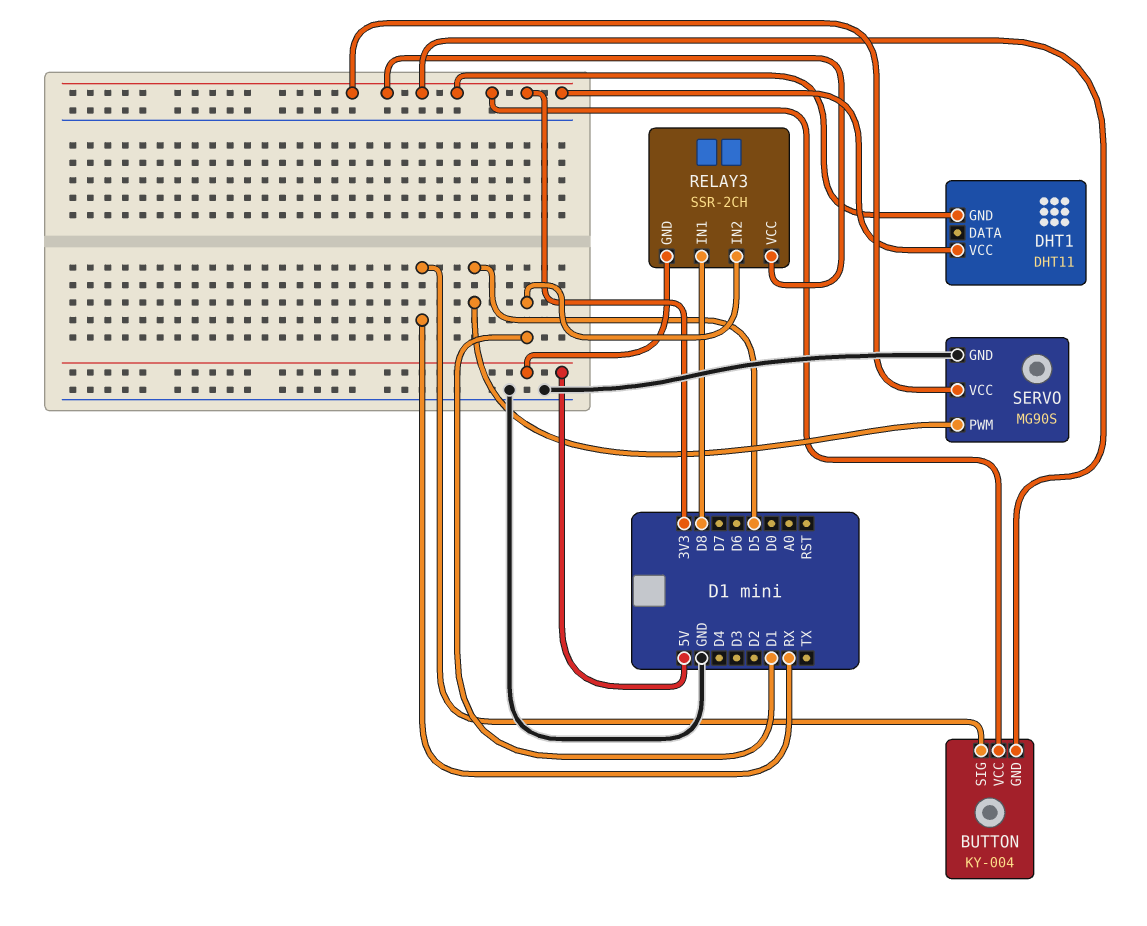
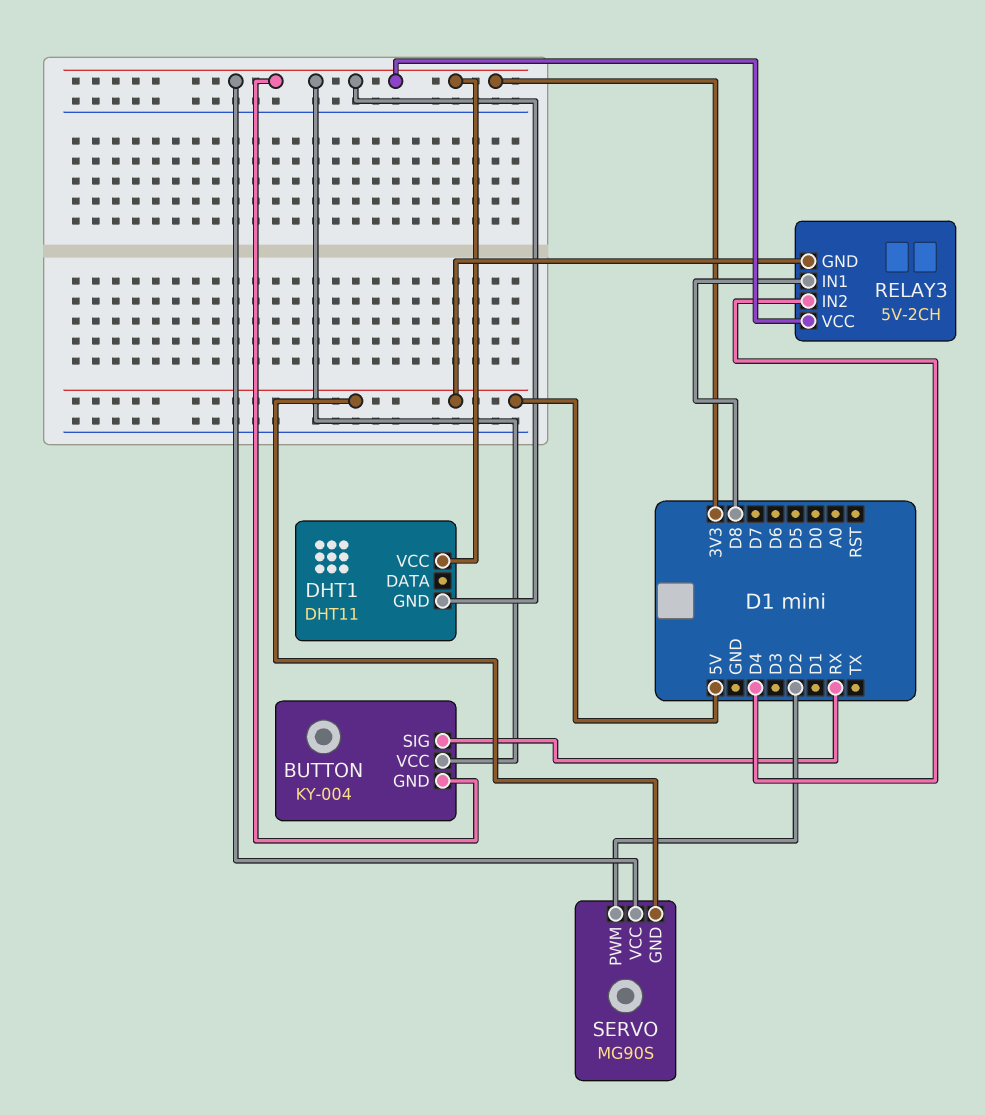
RELAY3: SSR-2CH -> 5V-2CH
RELAY3 pin IN2: D1 -> D4
SERVO pin GND: GND -> 5V
SERVO pin PWM: D5 -> D2

